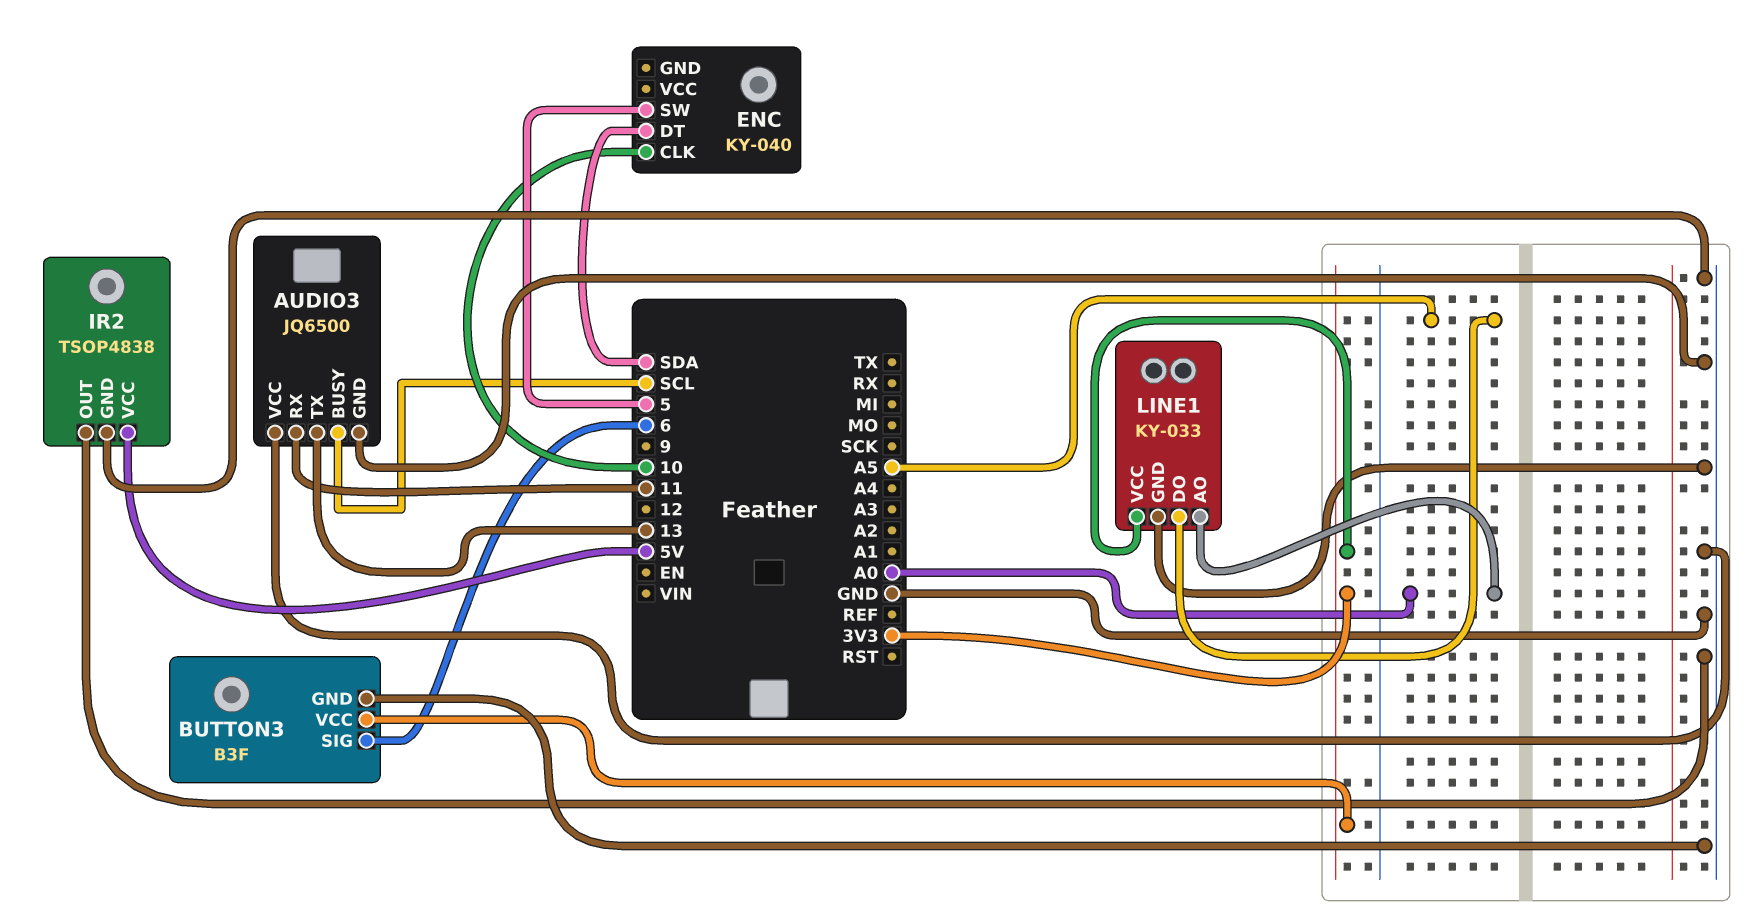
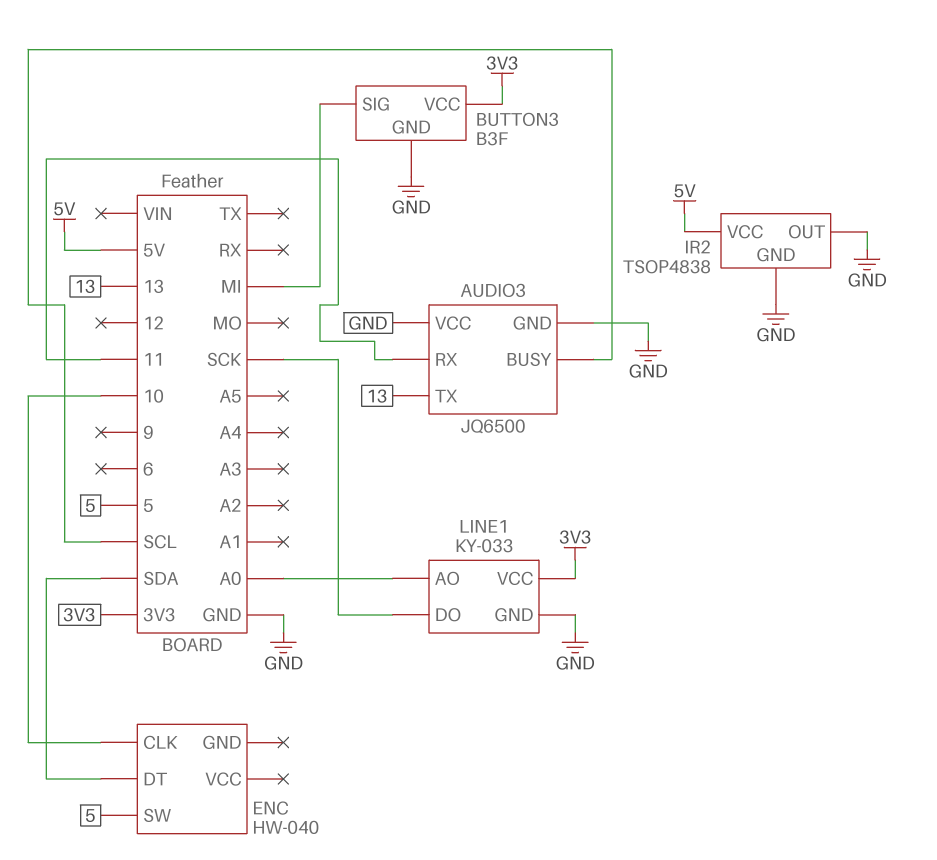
BUTTON3 pin SIG: 6 -> MI
ENC: KY-040 -> HW-040
LINE1 pin DO: A5 -> SCK

